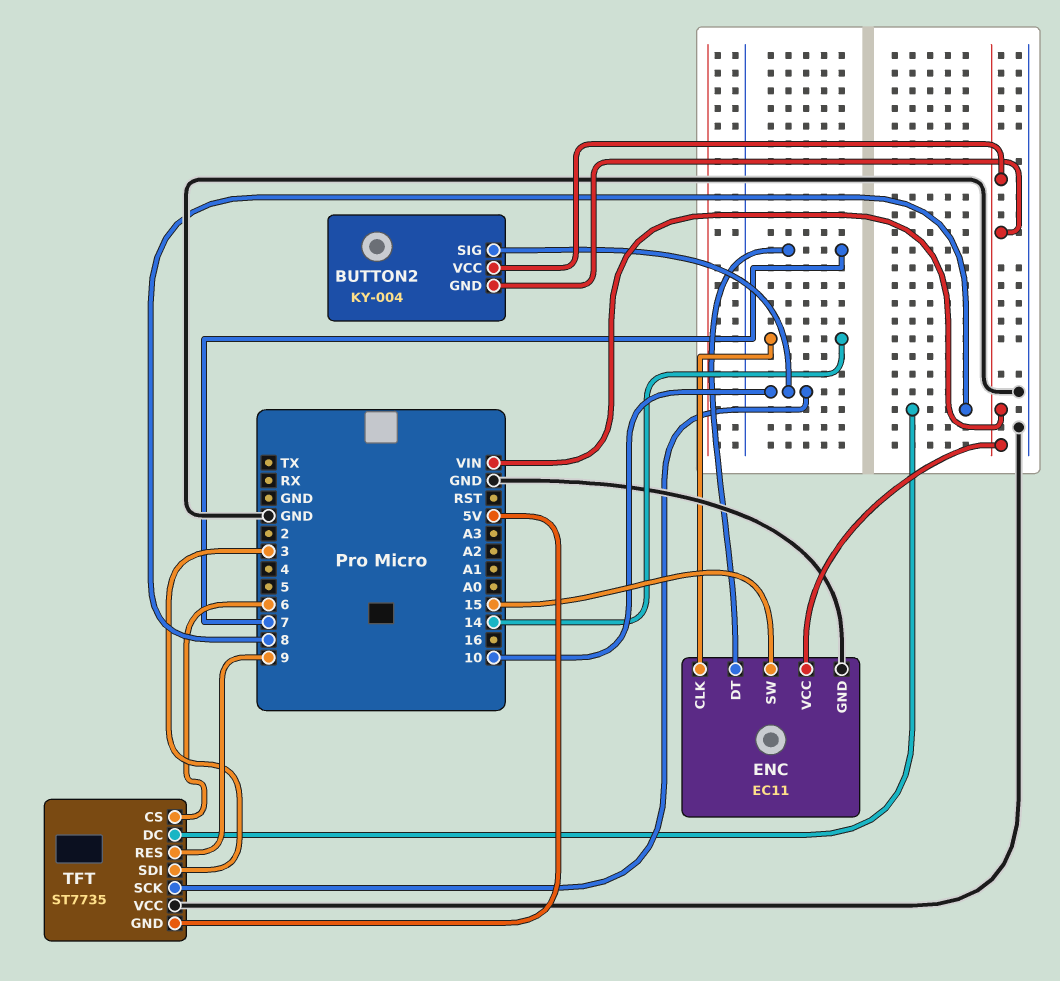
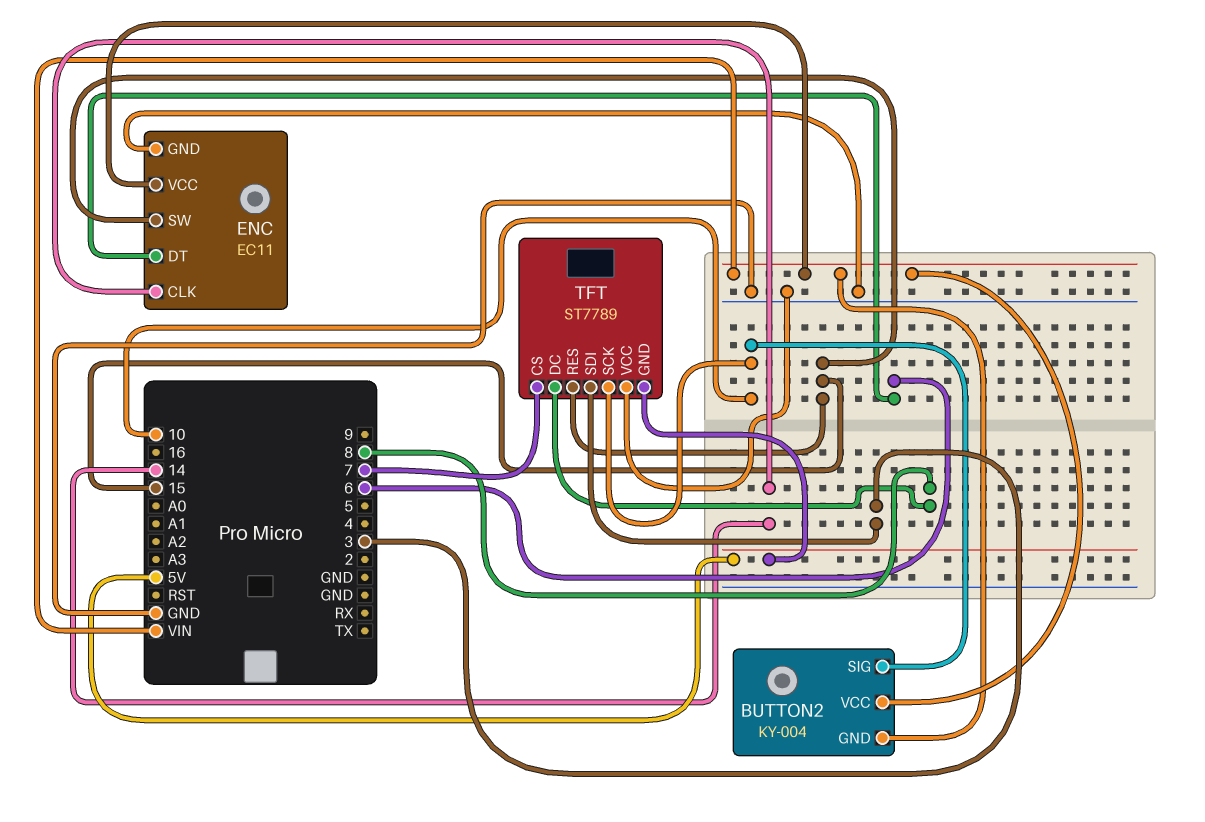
ENC pin DT: 7 -> 6
TFT: ST7735 -> ST7789
TFT pin CS: 6 -> 7
TFT pin RES: 9 -> 15

